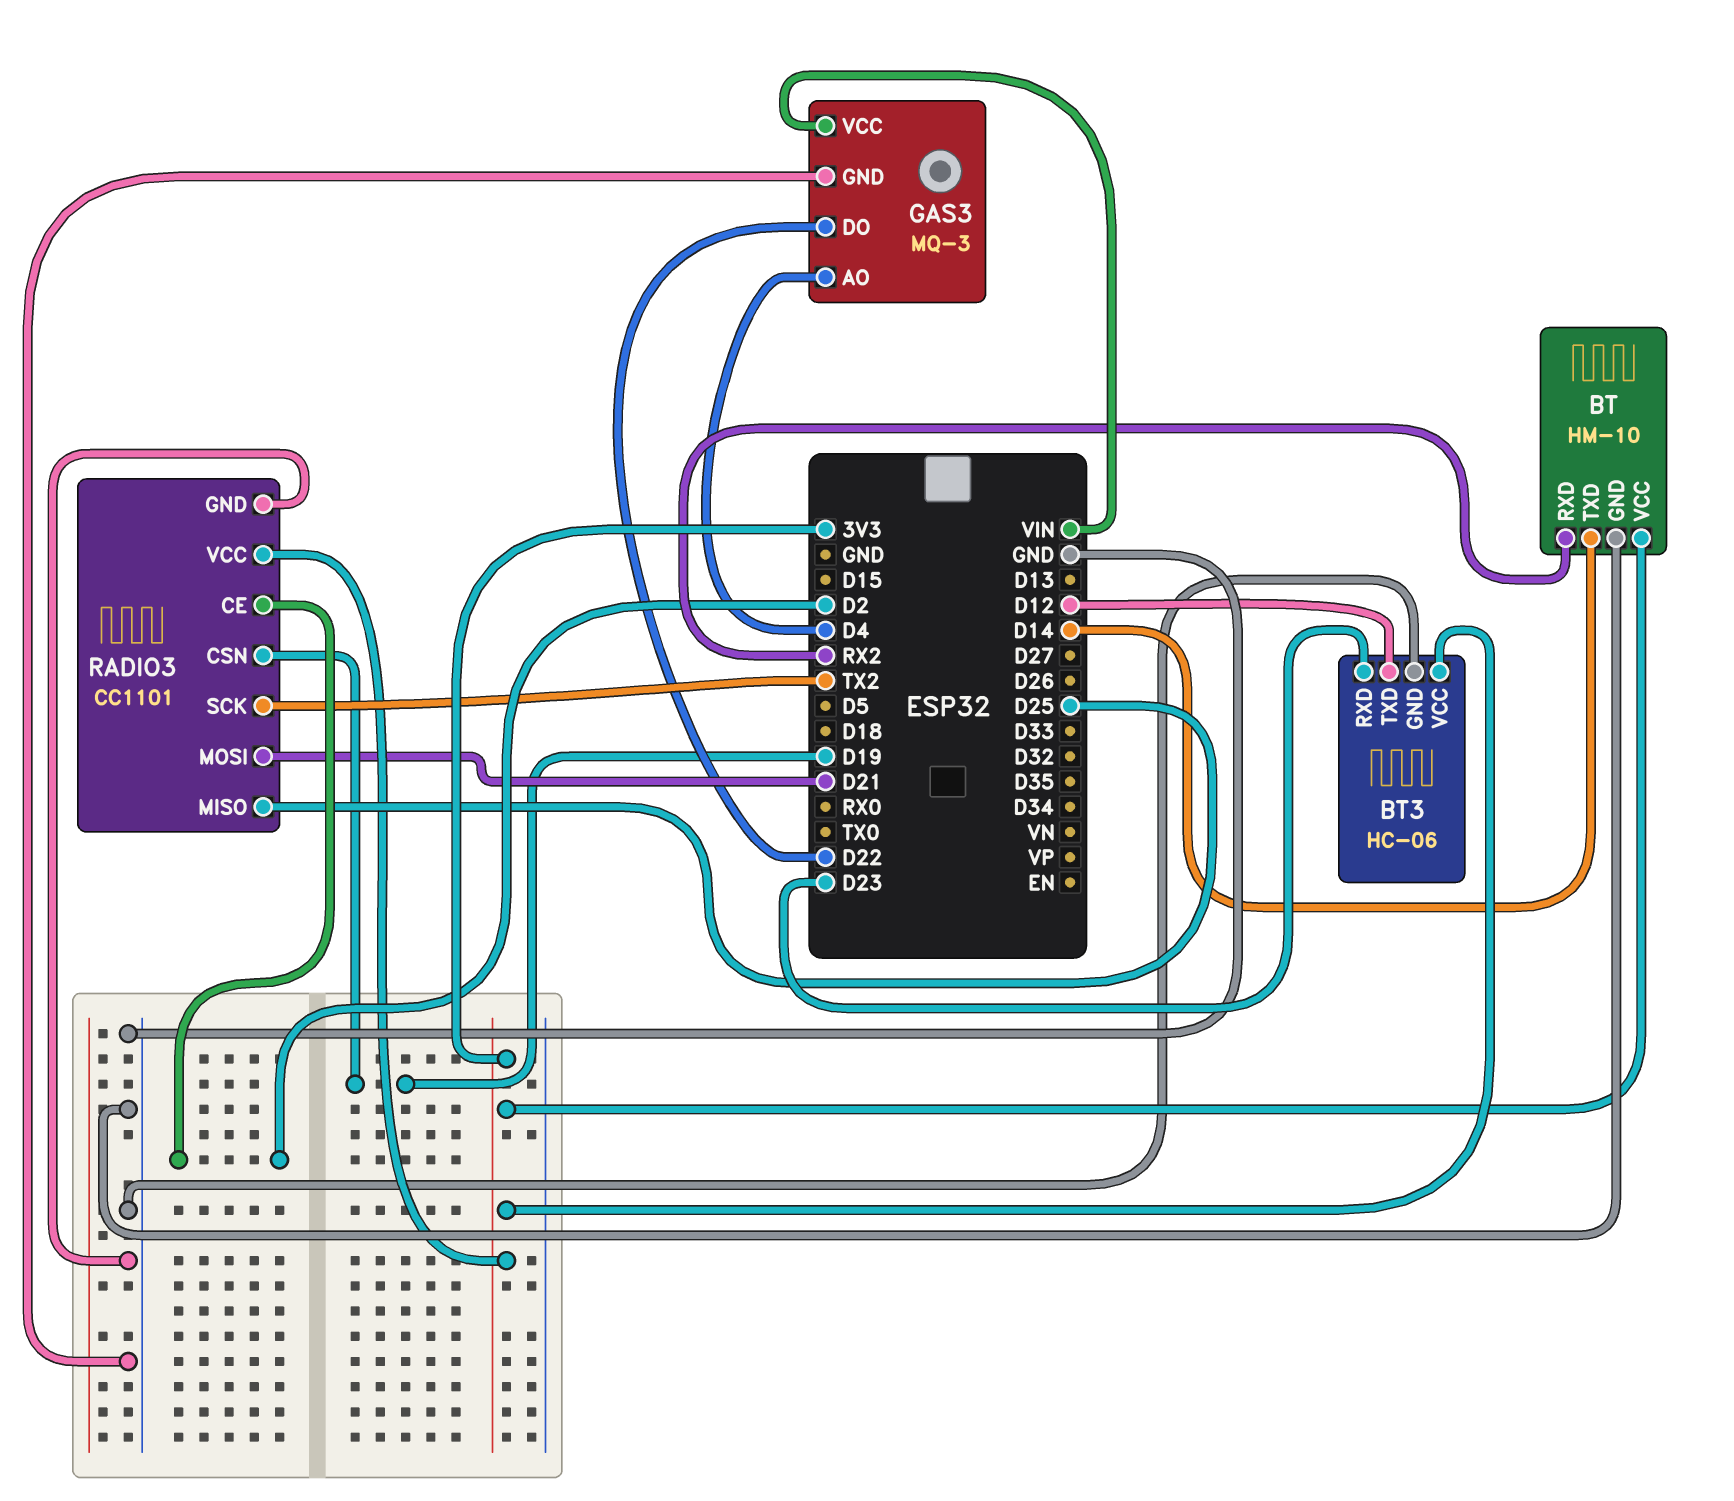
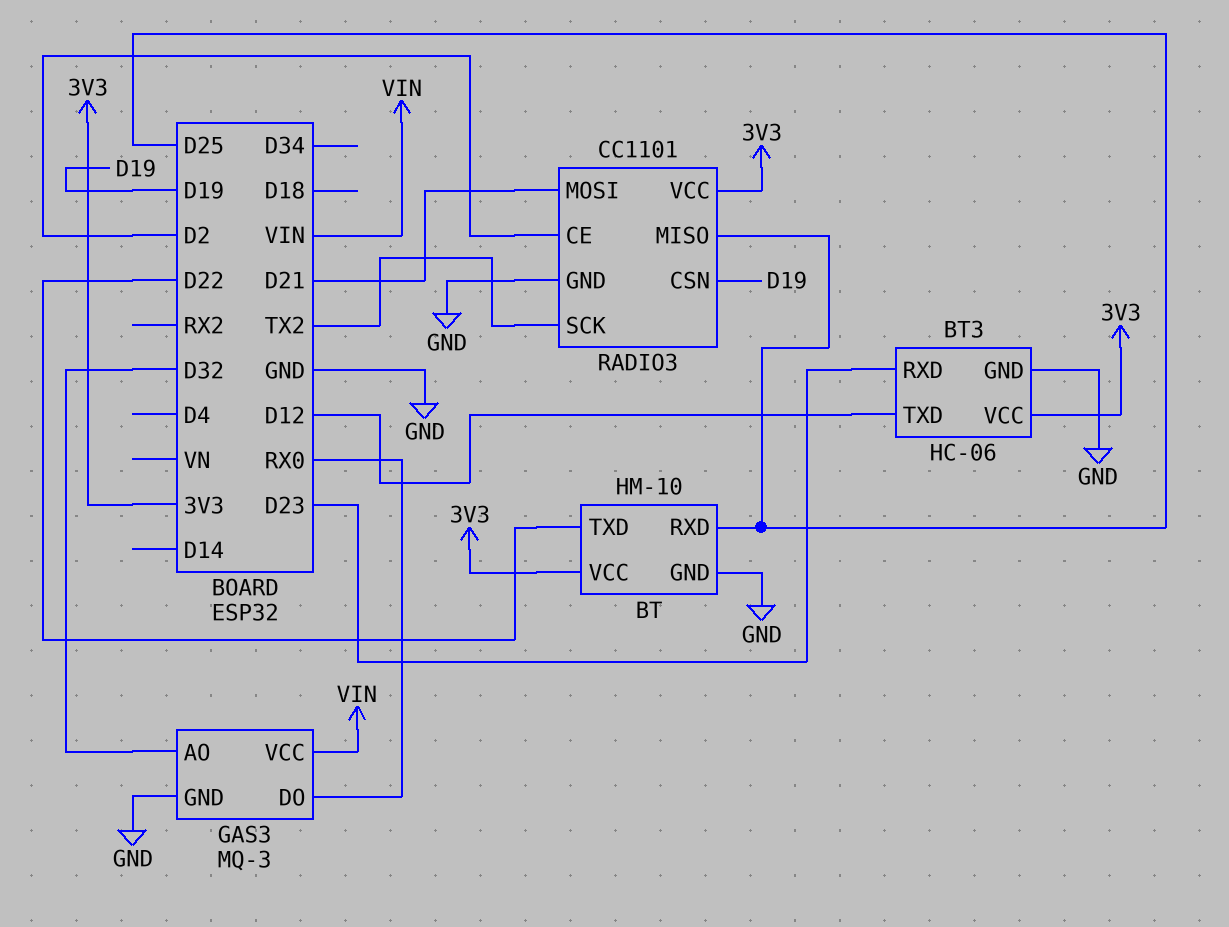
BT pin RXD: RX2 -> D25
BT pin TXD: D14 -> D22
GAS3 pin AO: D4 -> D32
GAS3 pin DO: D22 -> RX0

